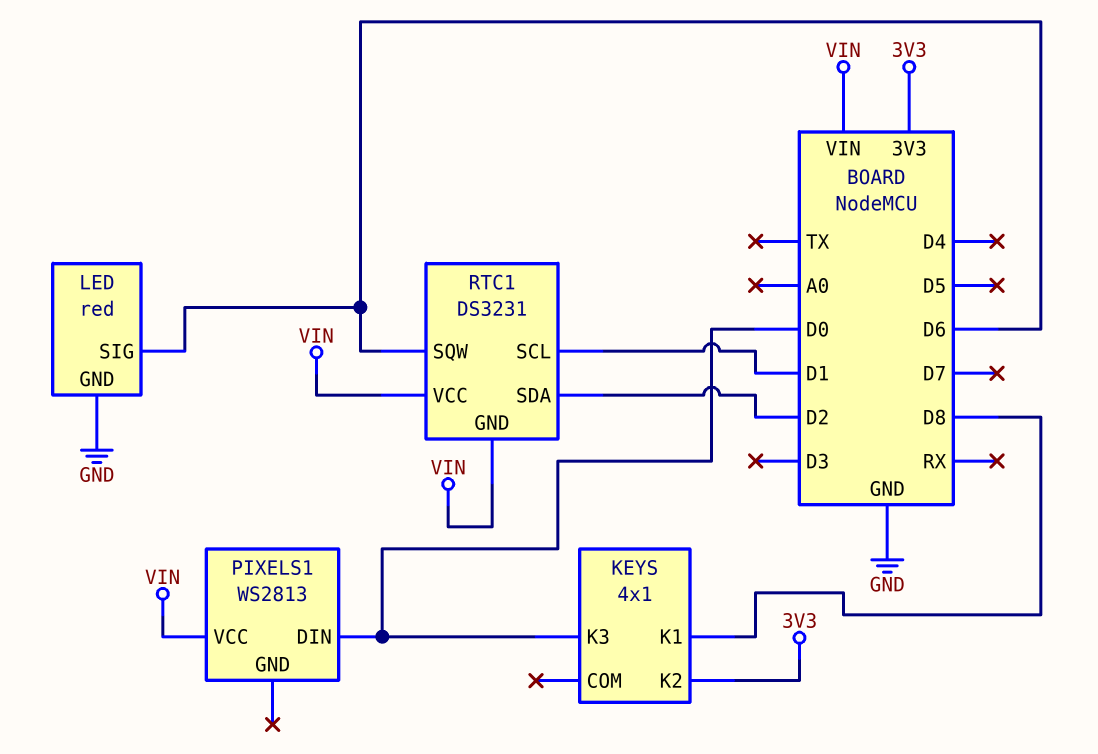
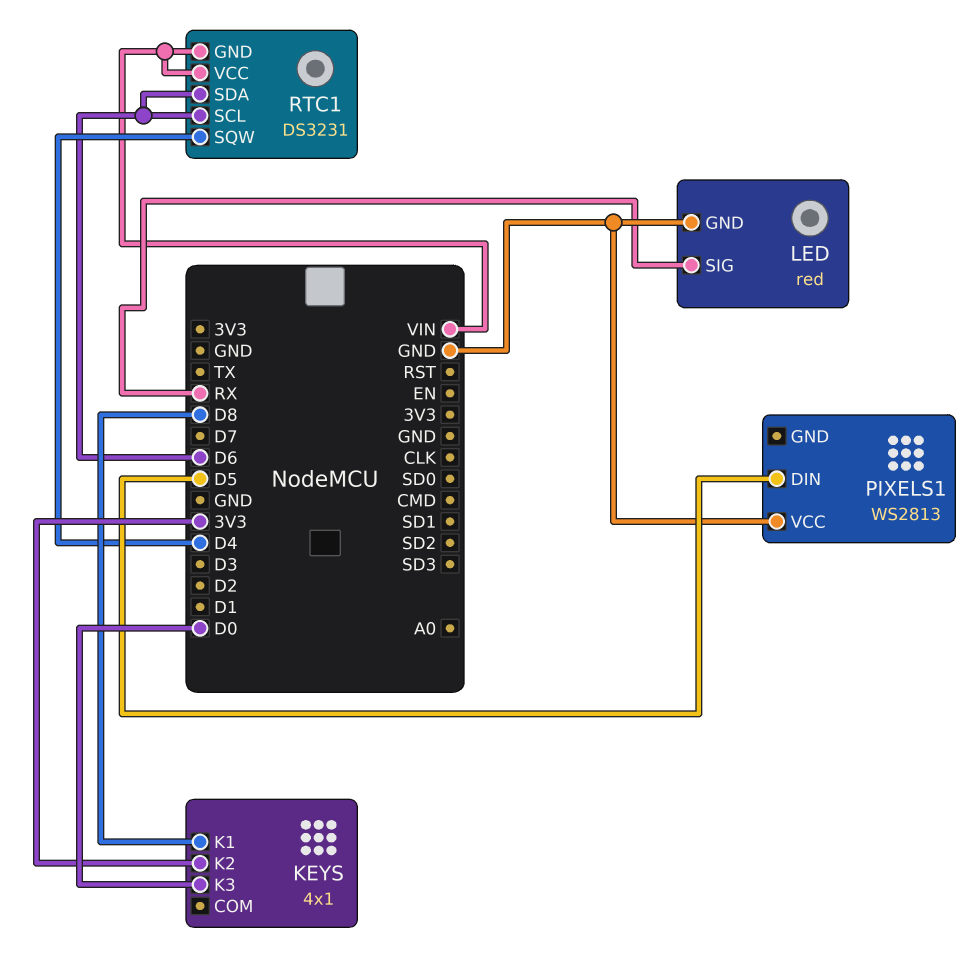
LED pin SIG: D6 -> RX
PIXELS1 pin DIN: D0 -> D5
PIXELS1 pin VCC: VIN -> GND
RTC1 pin SCL: D1 -> D6
RTC1 pin SDA: D2 -> D6
RTC1 pin SQW: D6 -> D4

